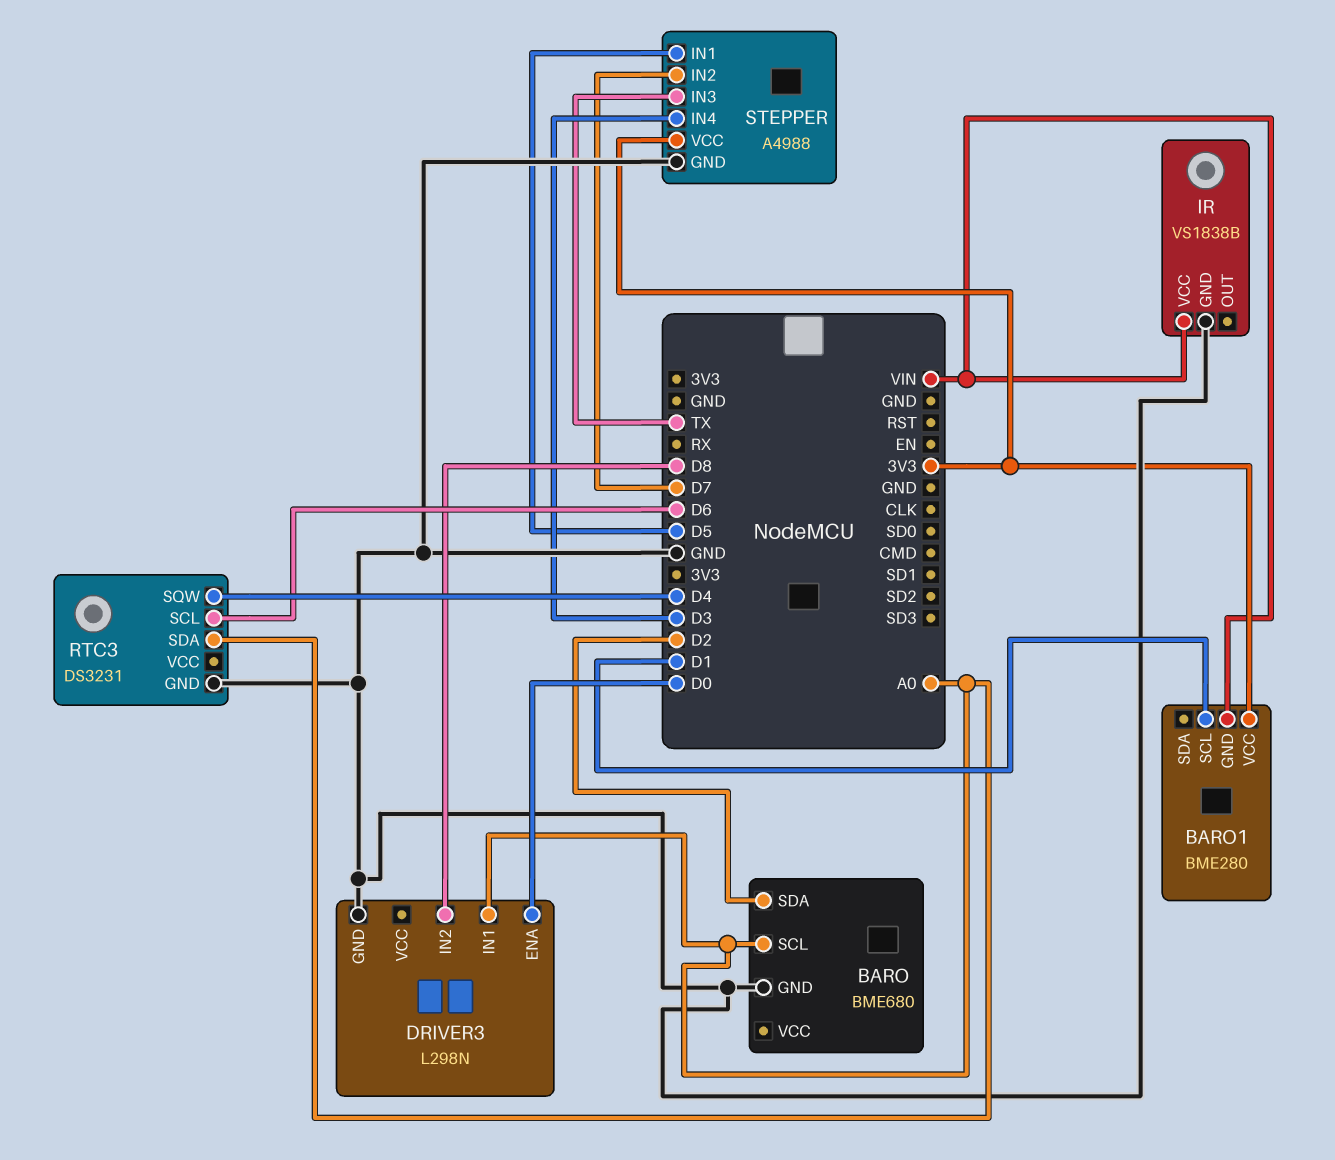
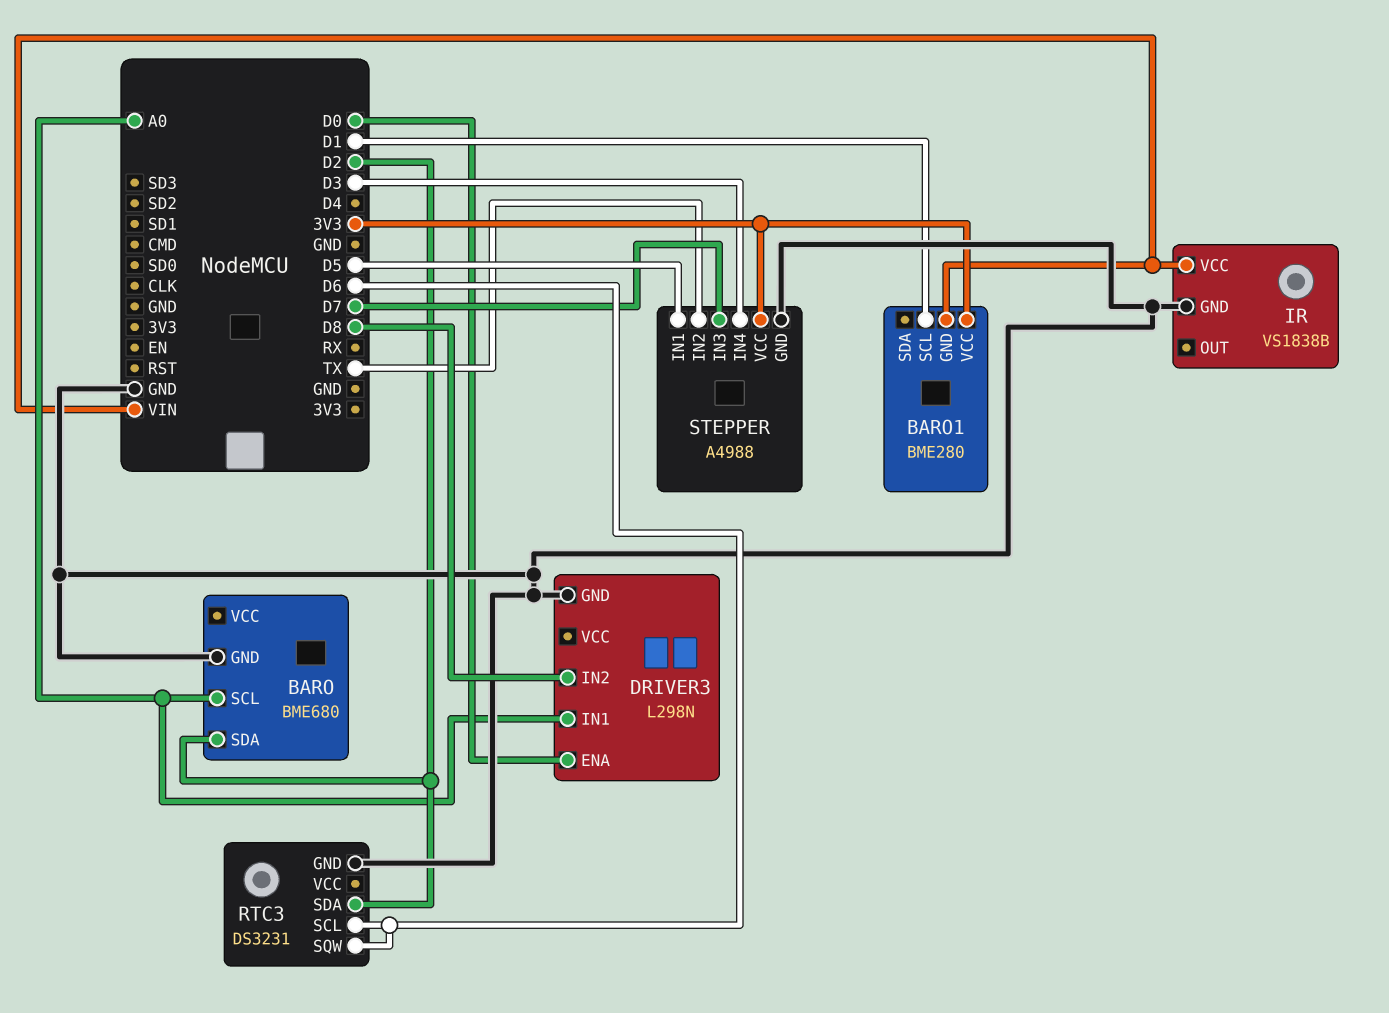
RTC3 pin SDA: A0 -> D2
RTC3 pin SQW: D4 -> D6
STEPPER pin IN2: D7 -> TX
STEPPER pin IN3: TX -> D7

